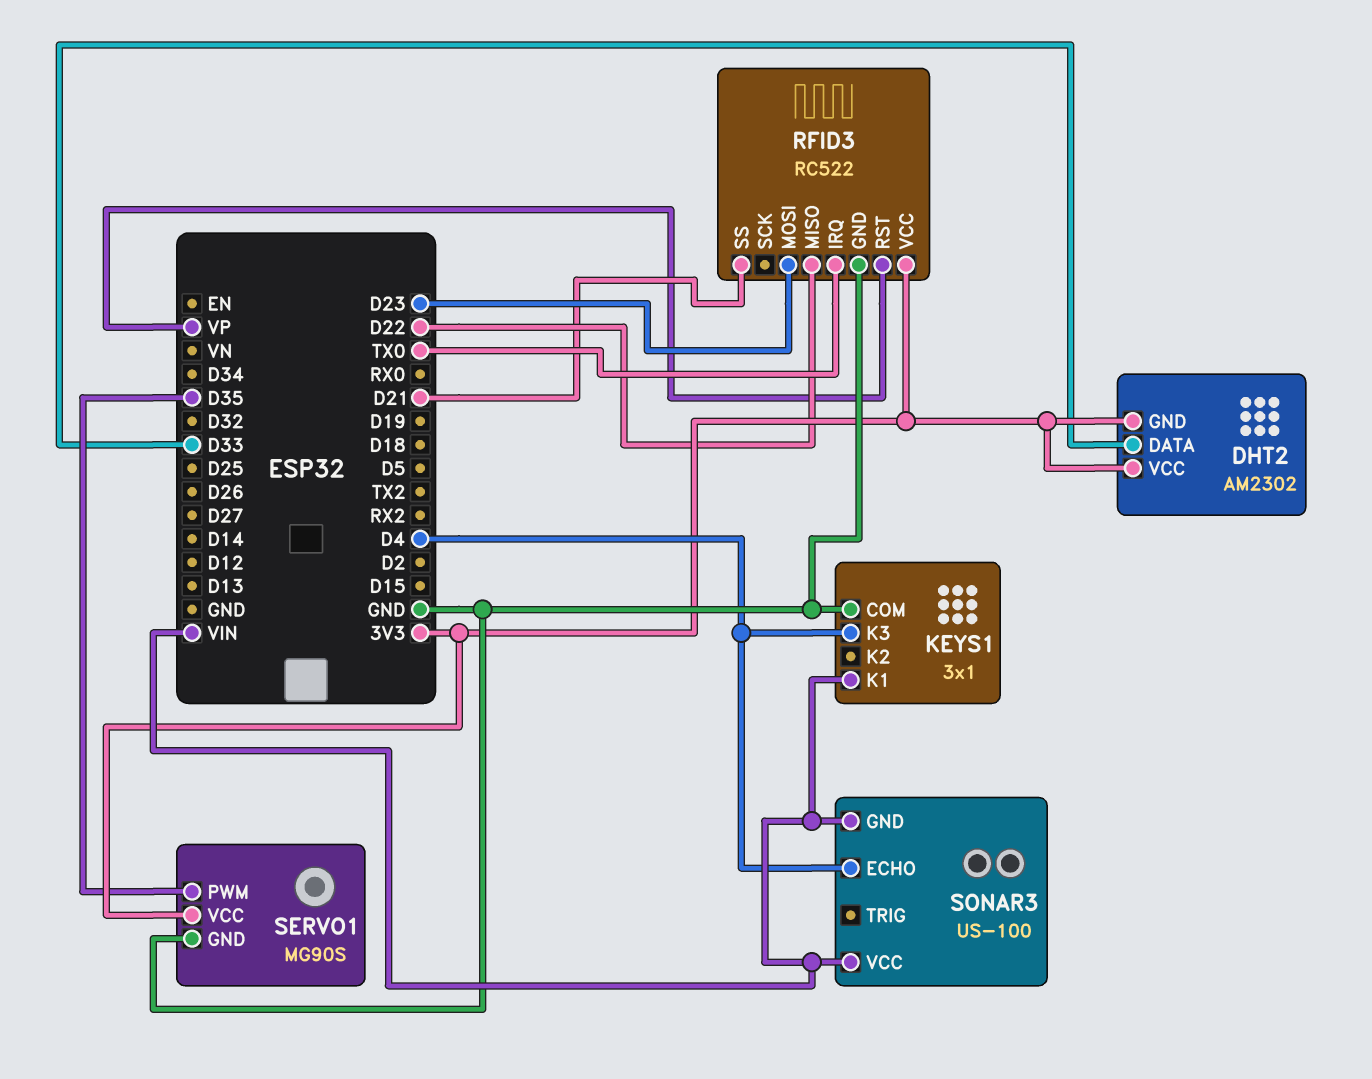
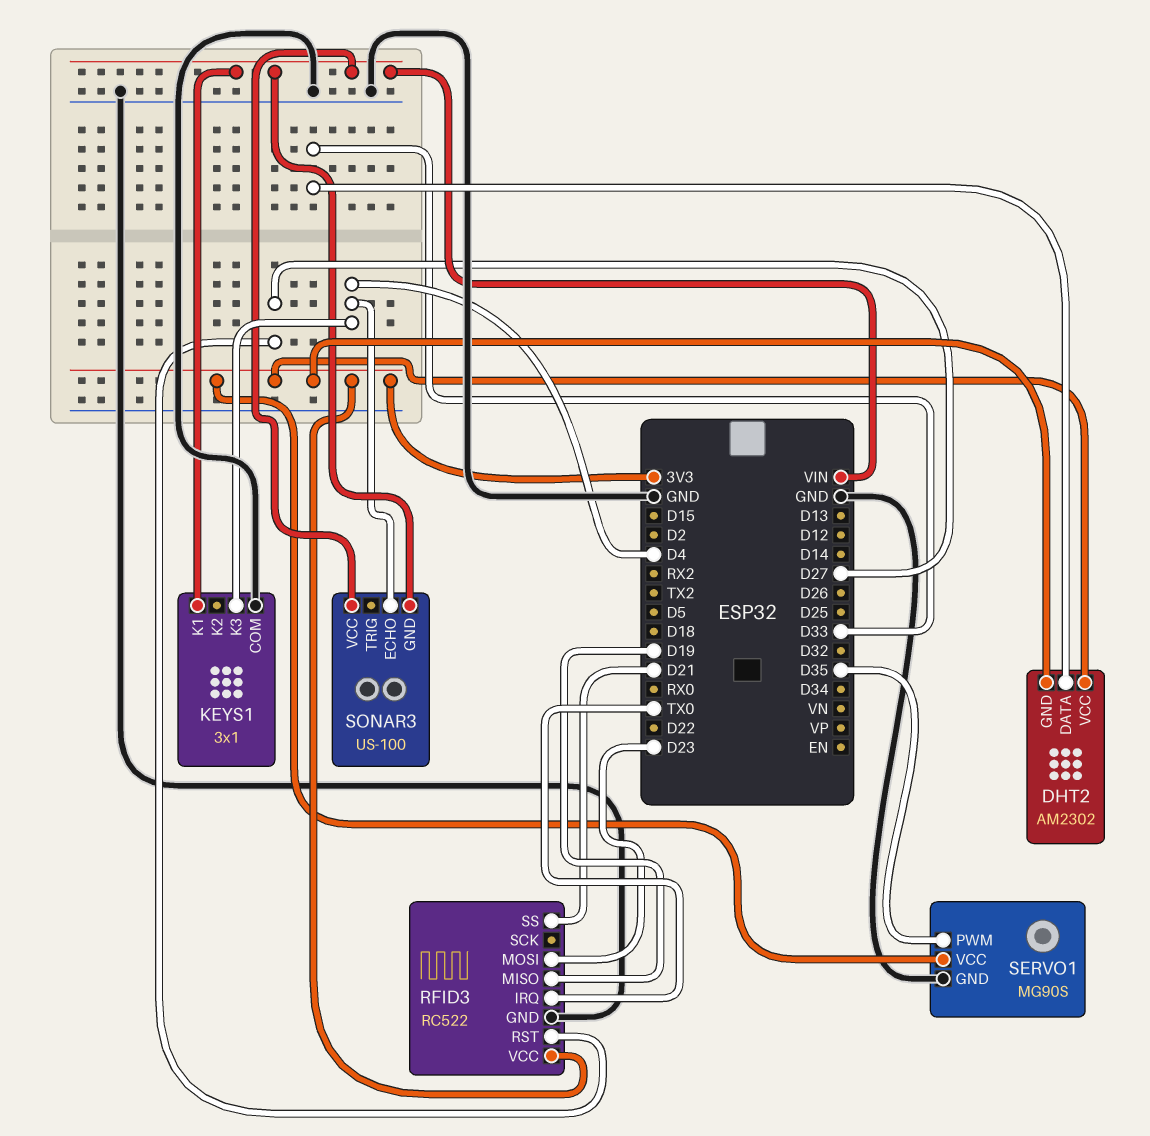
RFID3 pin MISO: D22 -> D19
RFID3 pin RST: VP -> D27

